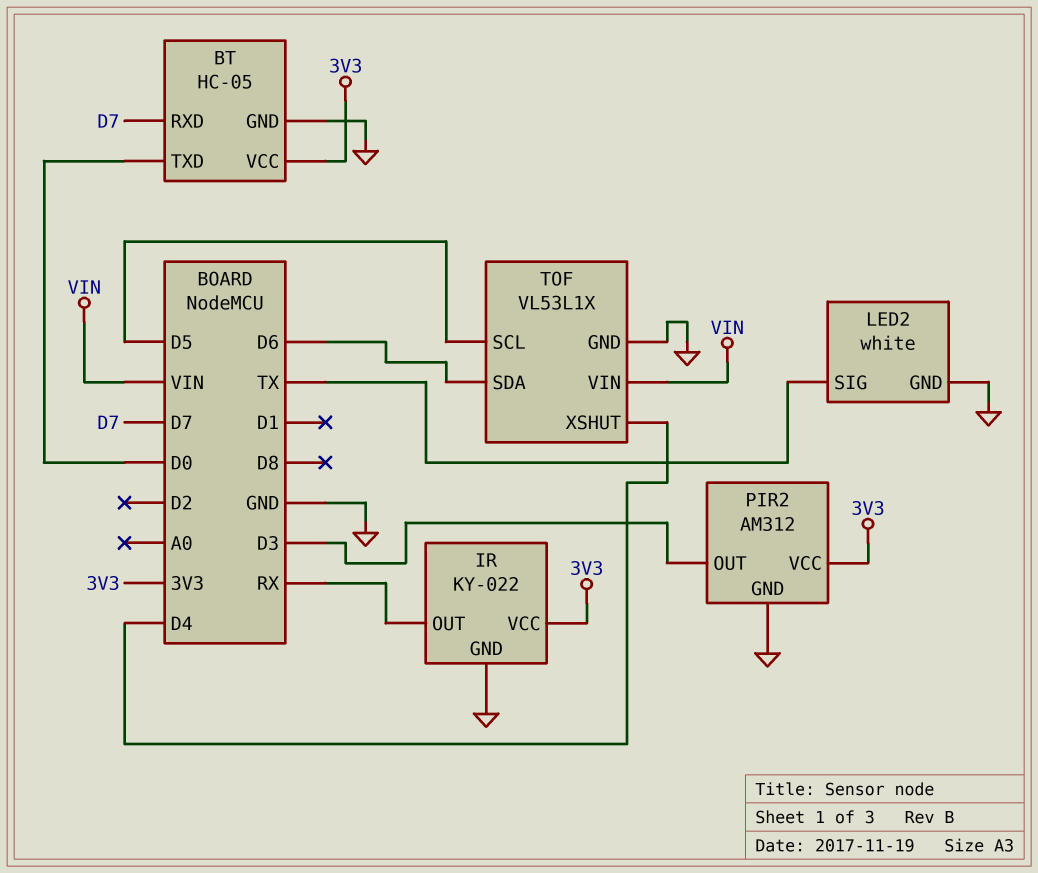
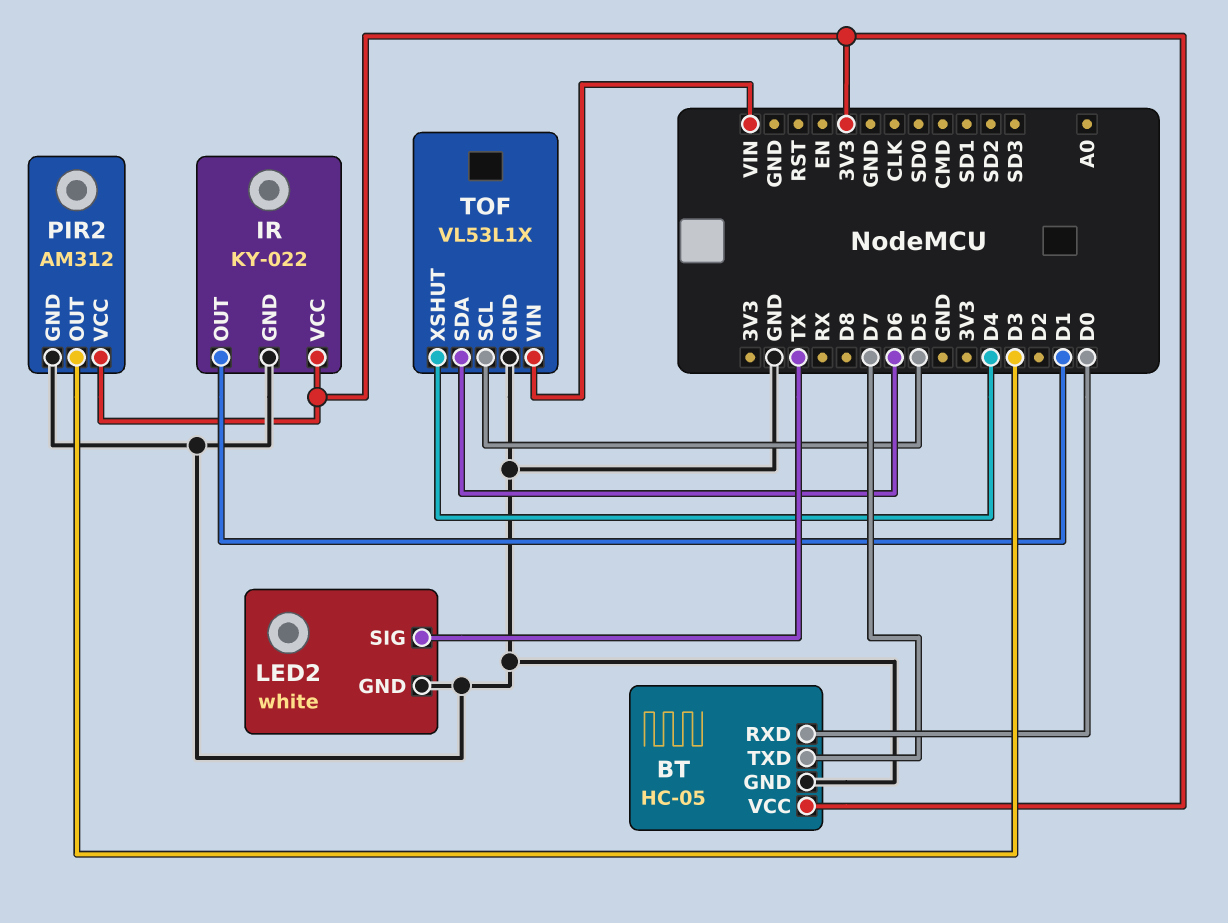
BT pin RXD: D7 -> D0
BT pin TXD: D0 -> D7
IR pin OUT: RX -> D1

